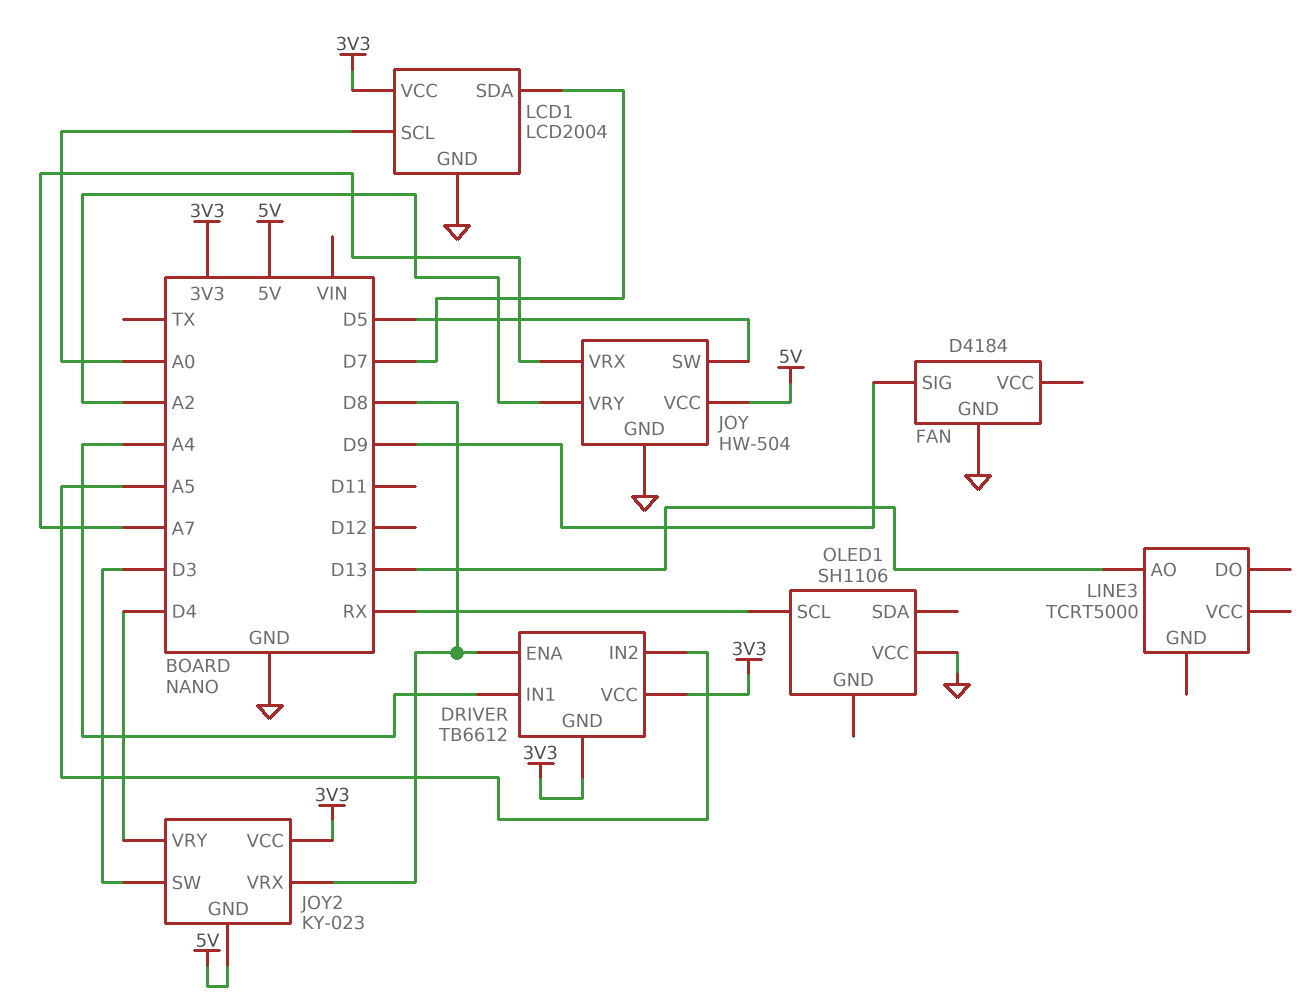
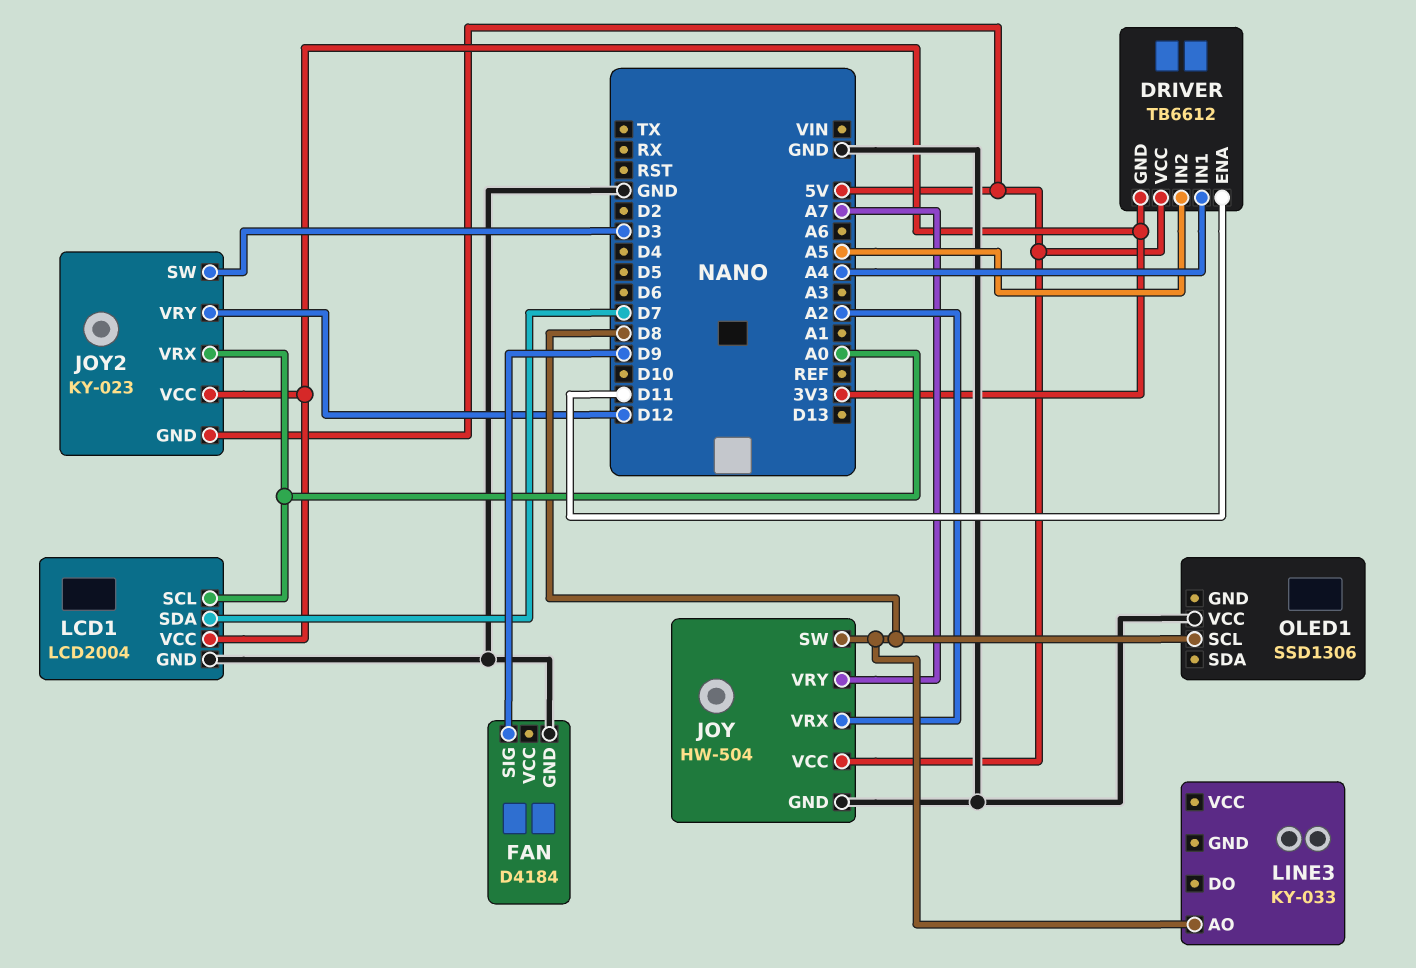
DRIVER pin ENA: D8 -> D11
DRIVER pin VCC: 3V3 -> 5V
JOY pin SW: D5 -> D8
JOY pin VRX: A7 -> A2
JOY pin VRY: A2 -> A7
JOY2 pin VRX: D8 -> A0
JOY2 pin VRY: D4 -> D12
LINE3: TCRT5000 -> KY-033
LINE3 pin AO: D13 -> D8
OLED1: SH1106 -> SSD1306
OLED1 pin SCL: RX -> D8

